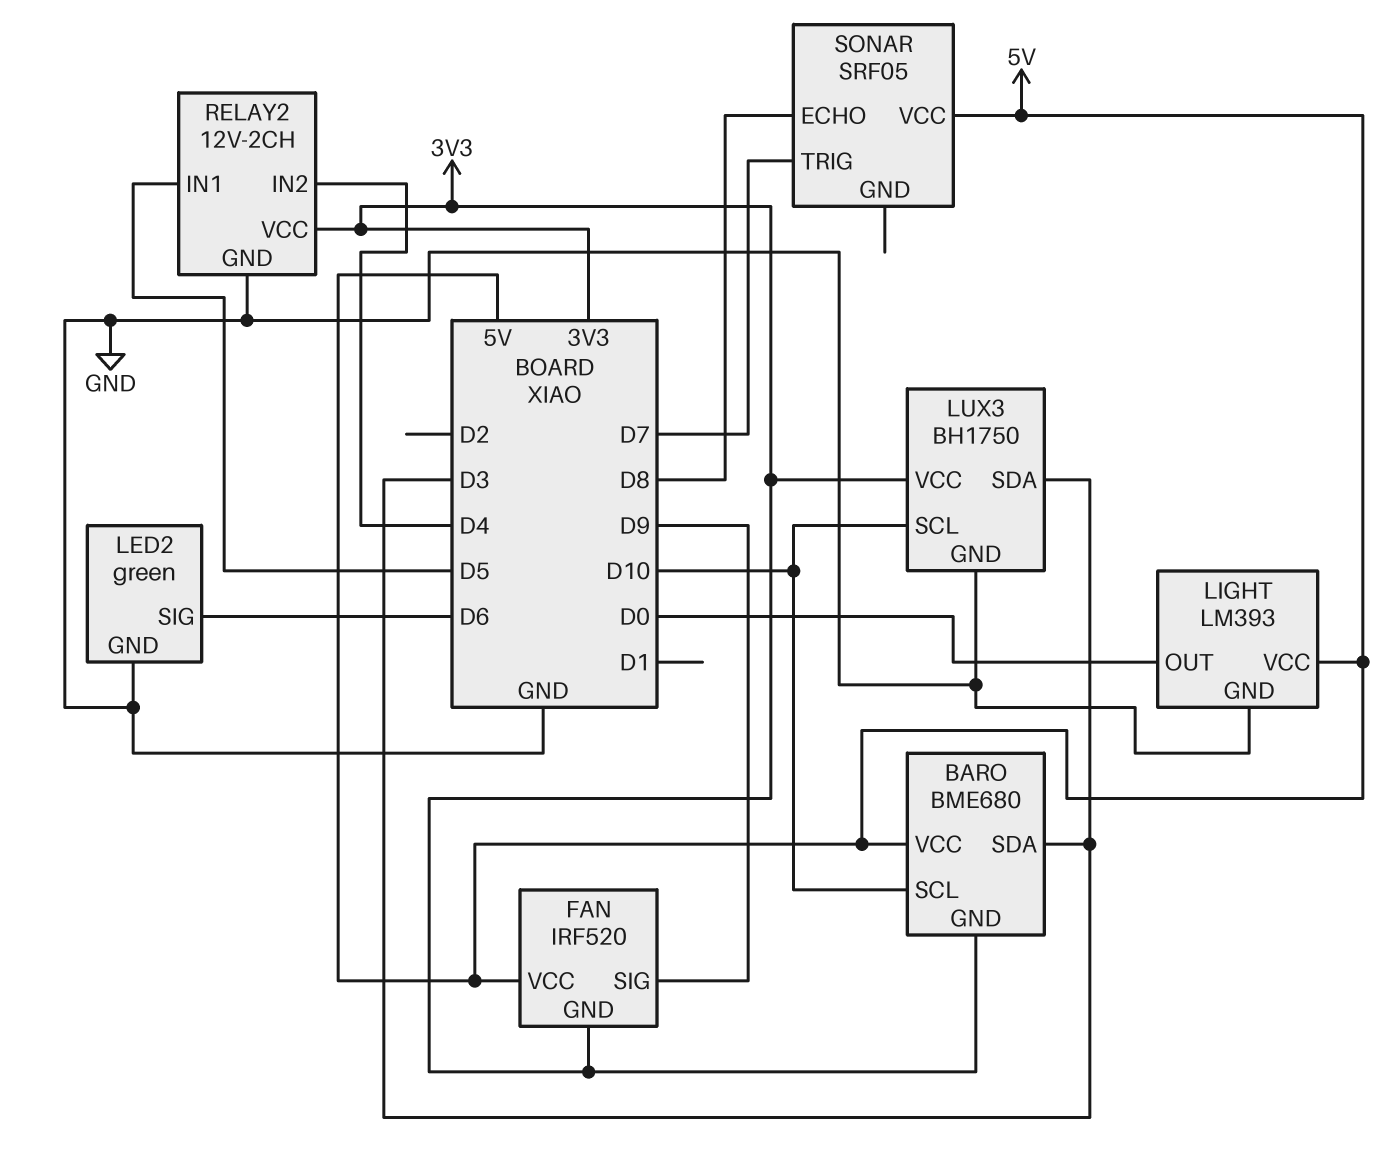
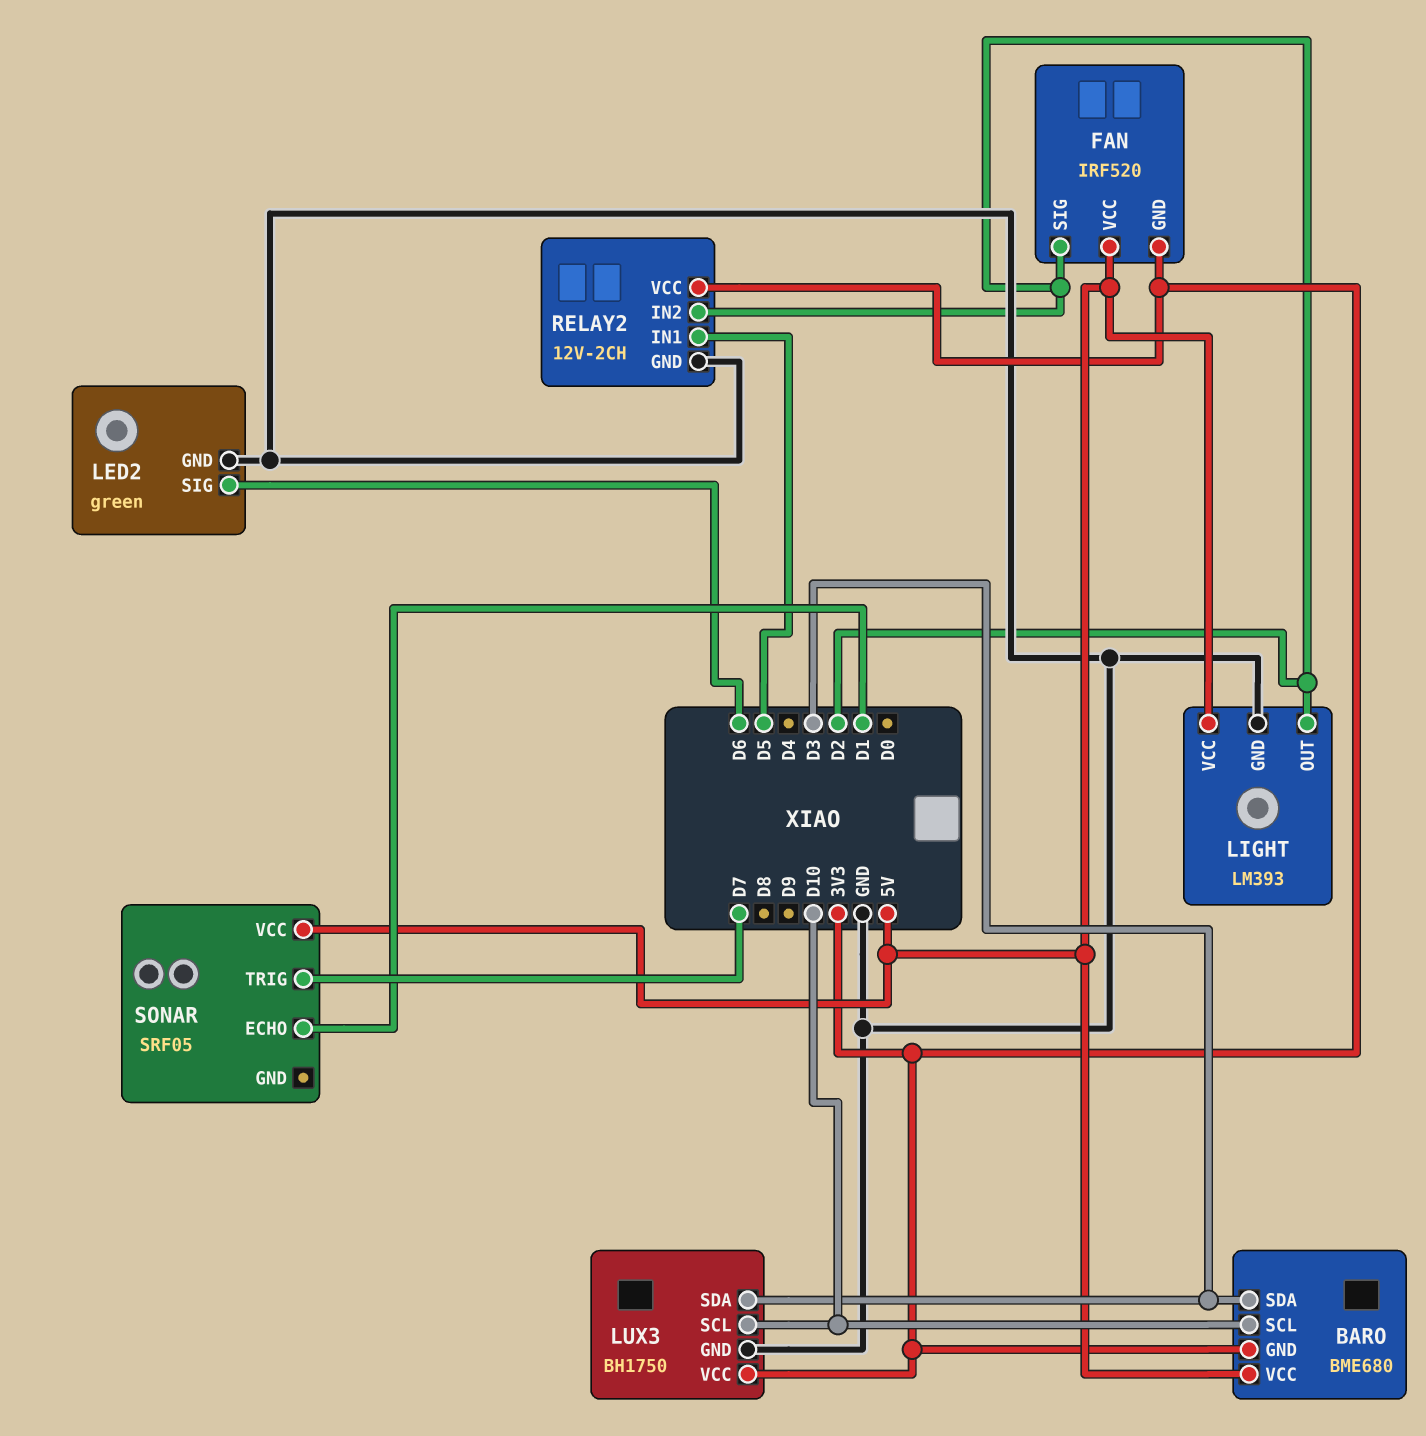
FAN pin SIG: D9 -> D2
LIGHT pin OUT: D0 -> D2
RELAY2 pin IN2: D4 -> D2
SONAR pin ECHO: D8 -> D1

